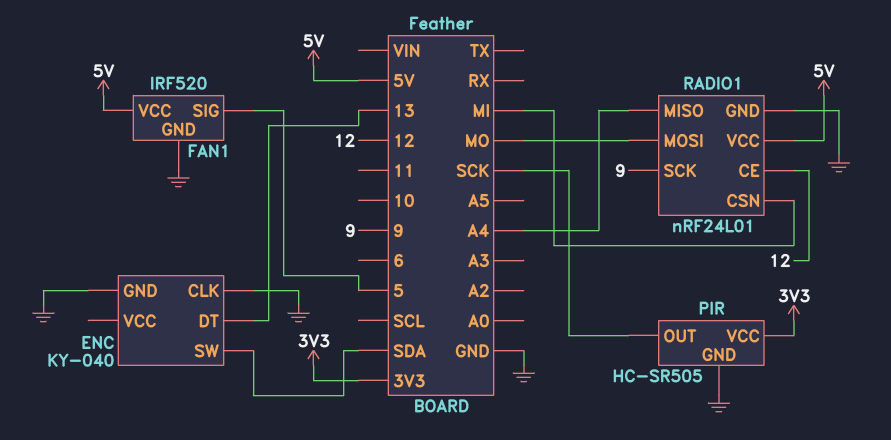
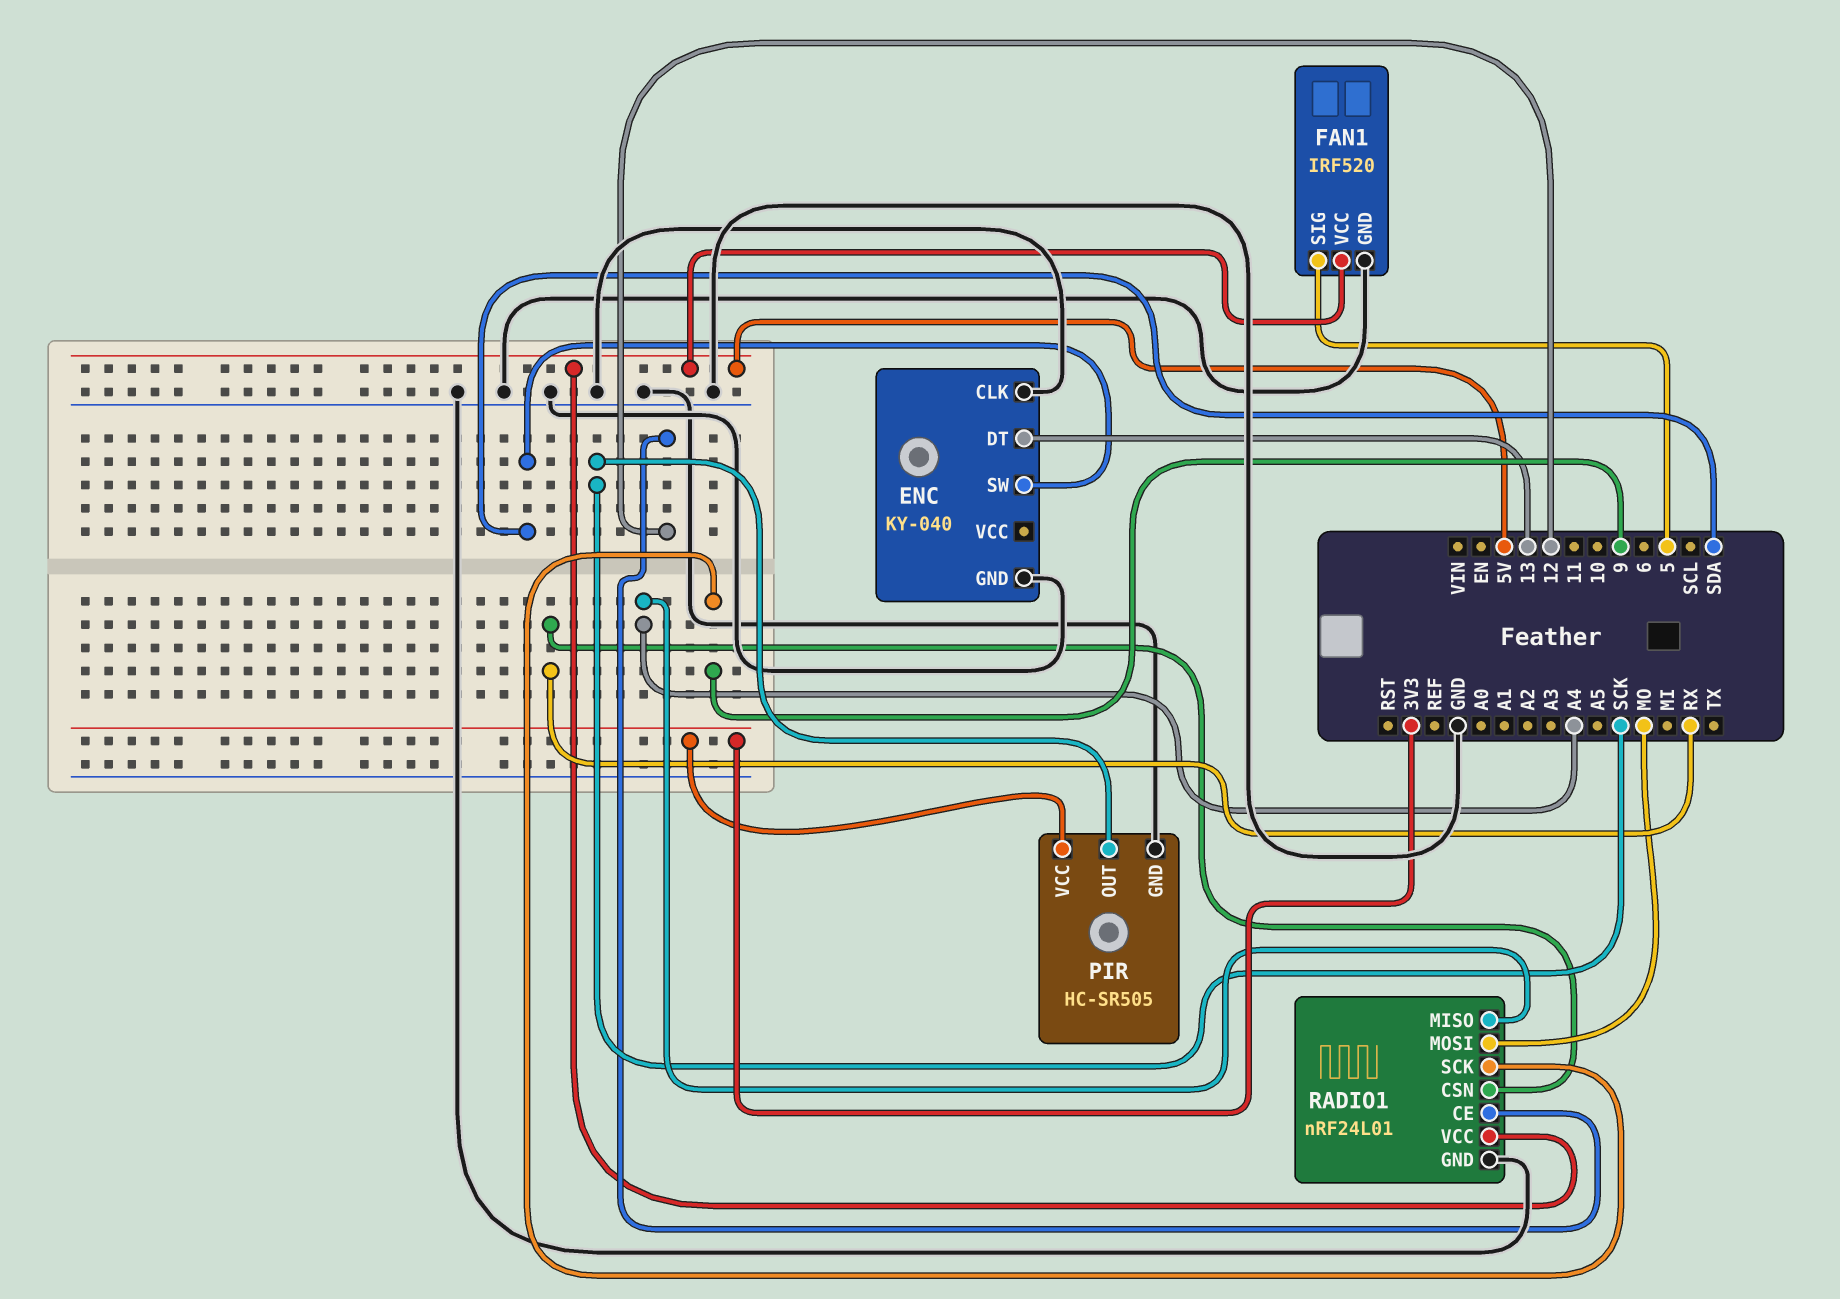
RADIO1 pin CSN: MI -> RX

